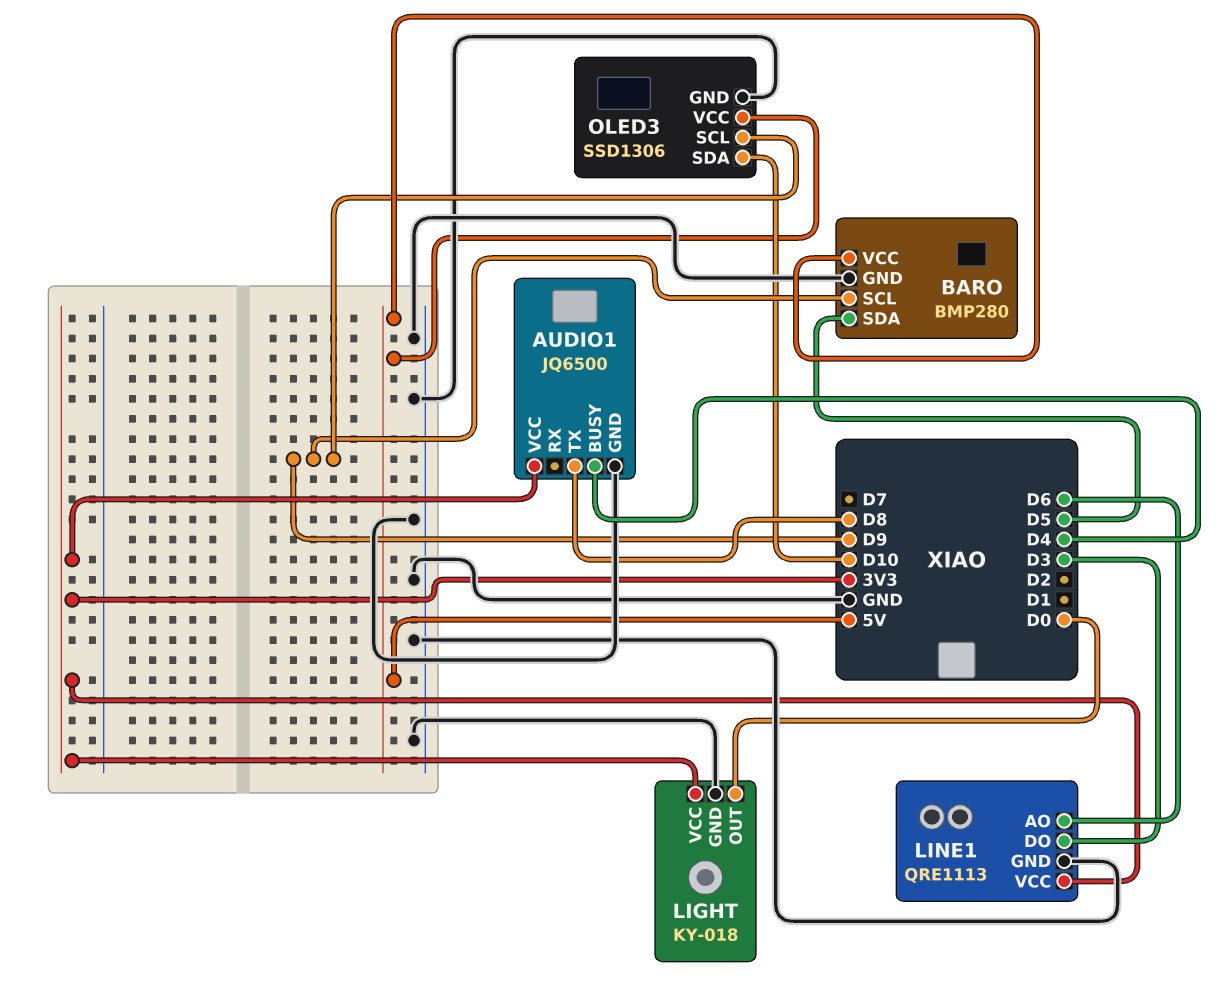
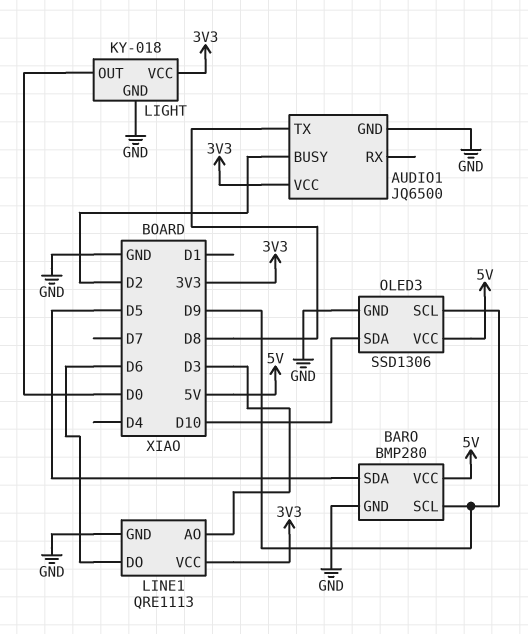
AUDIO1 pin BUSY: D4 -> D2
LINE1 pin AO: D6 -> D3
LINE1 pin DO: D3 -> D6

